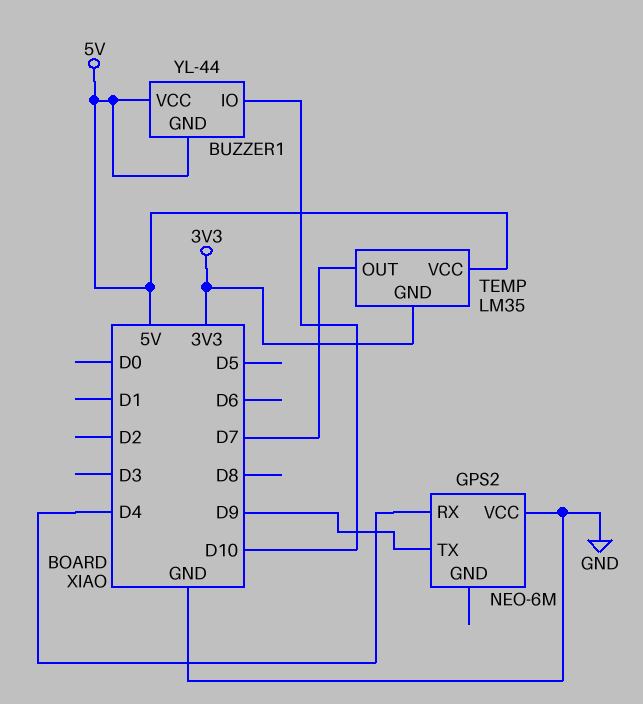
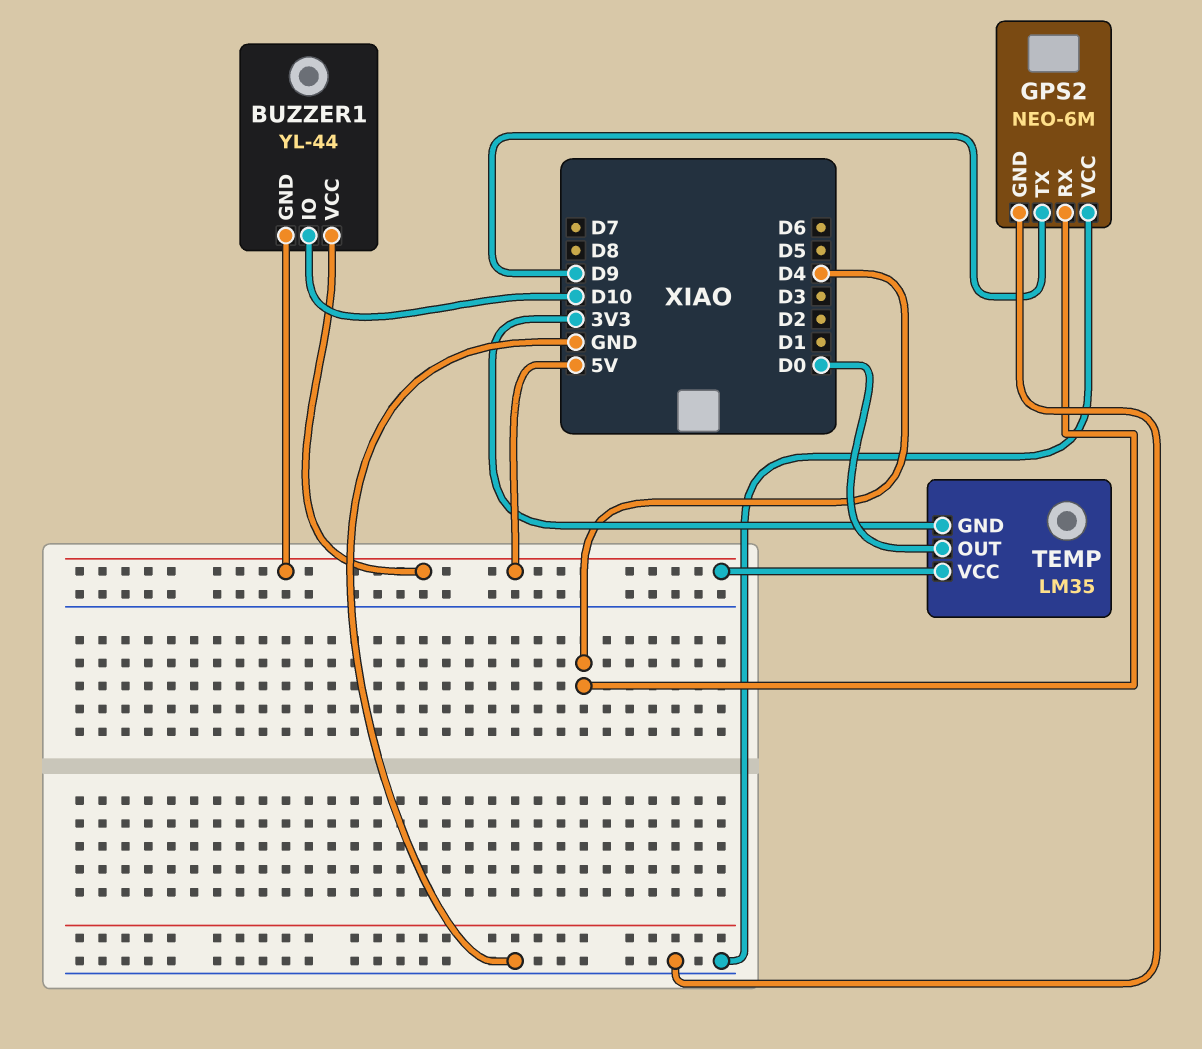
GPS2 pin GND: none -> GND
TEMP pin OUT: D7 -> D0

